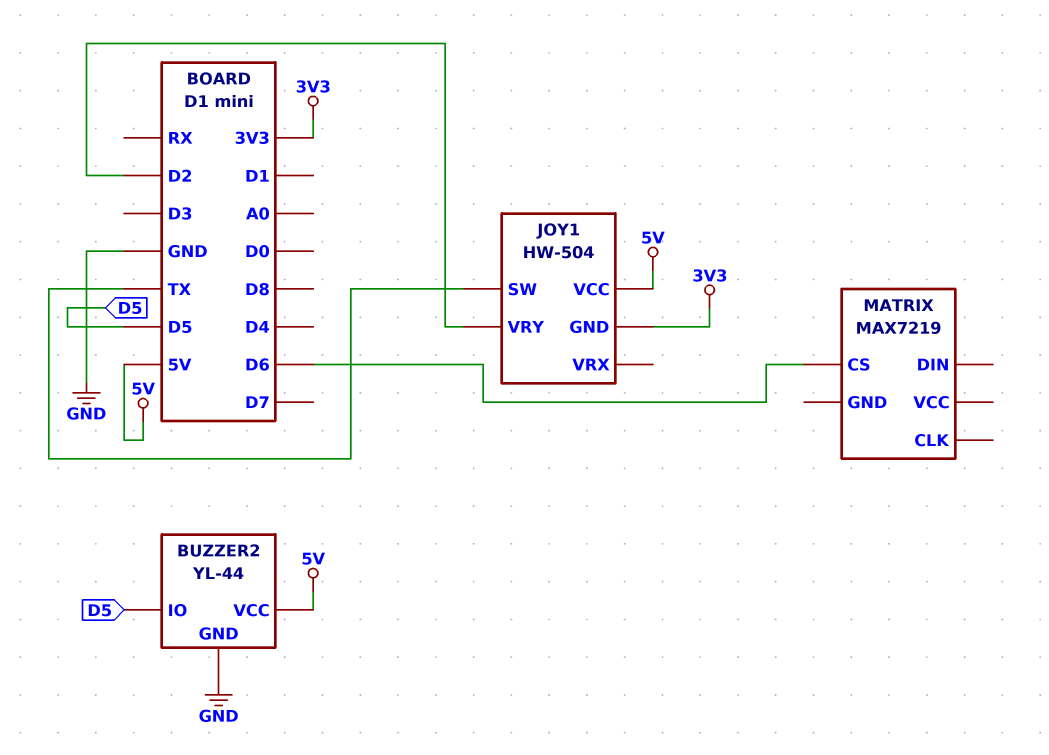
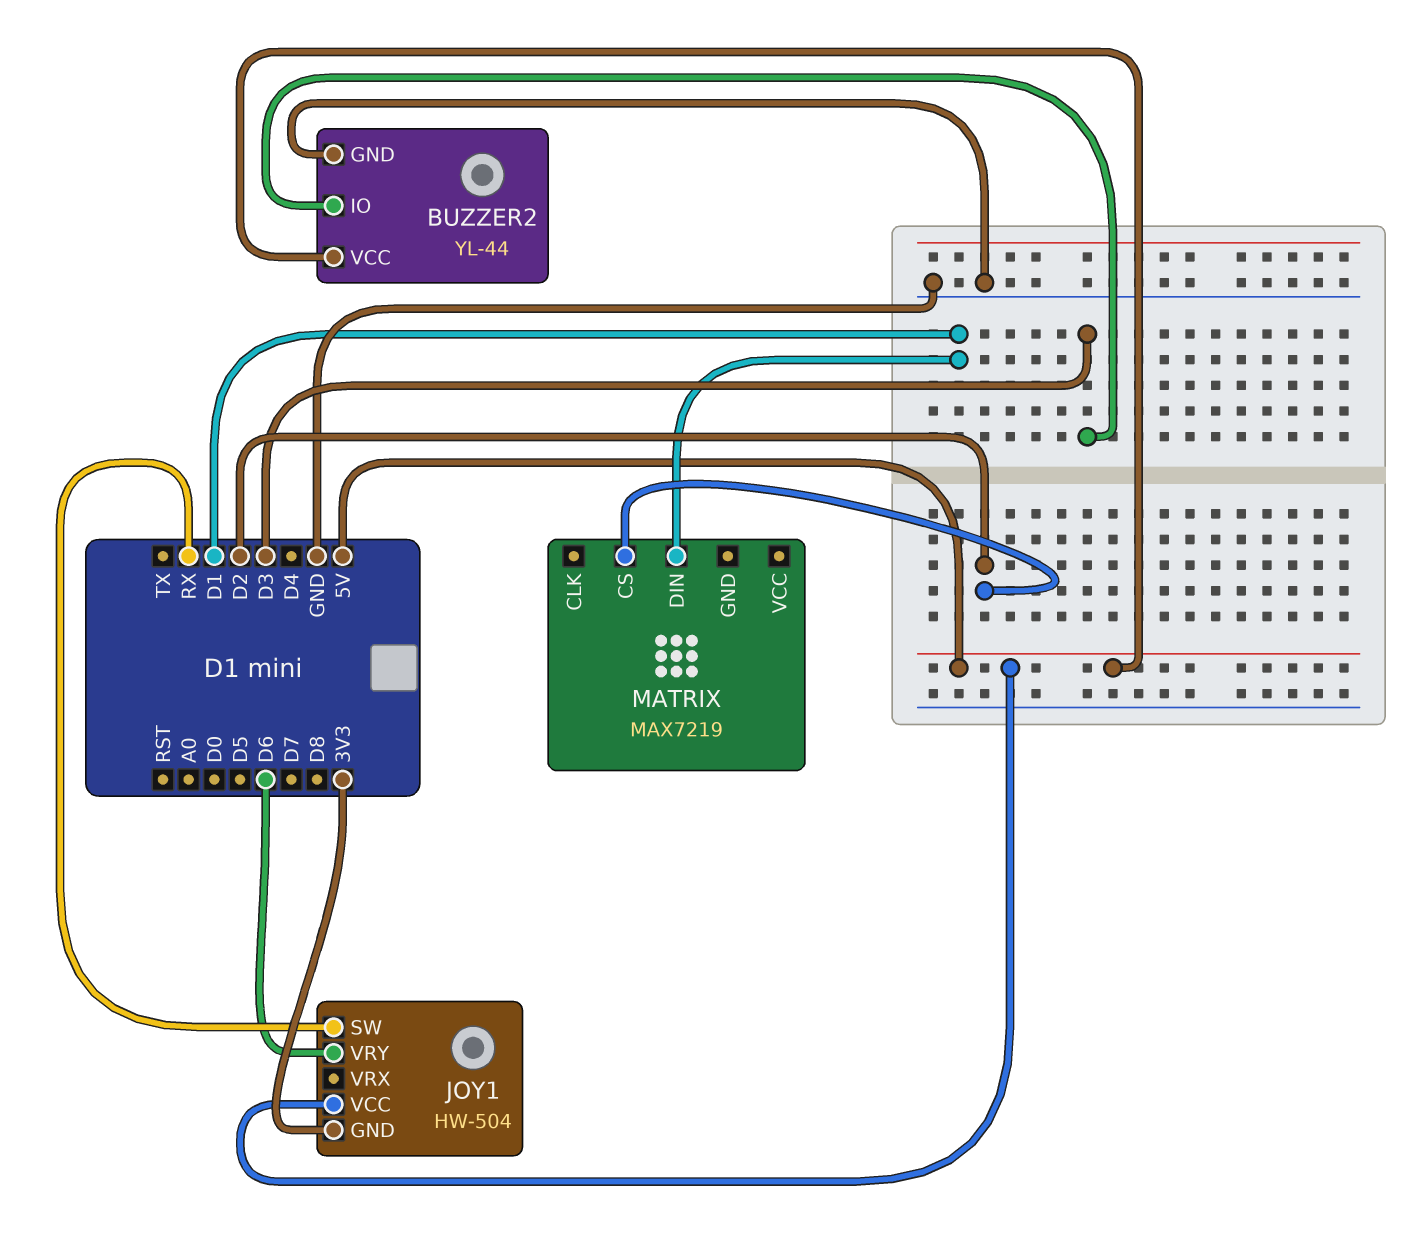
BUZZER2 pin IO: D5 -> D3
JOY1 pin SW: TX -> RX
JOY1 pin VRY: D2 -> D6
MATRIX pin CS: D6 -> D2
MATRIX pin DIN: none -> D1

